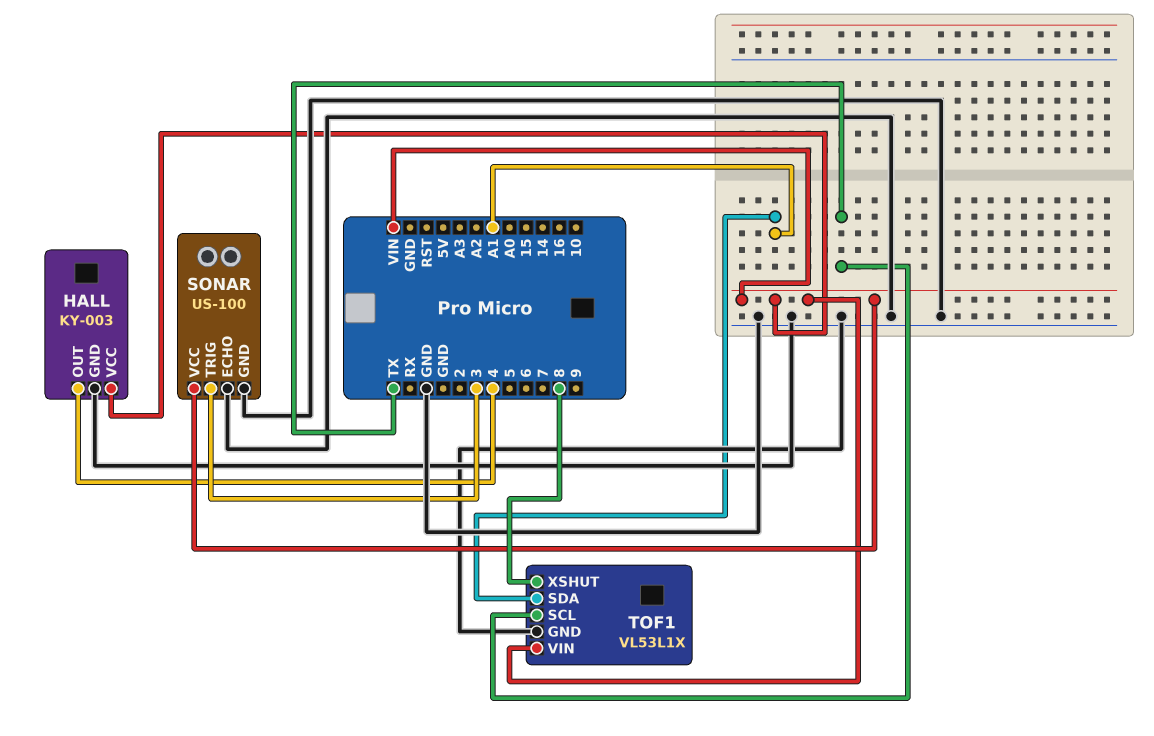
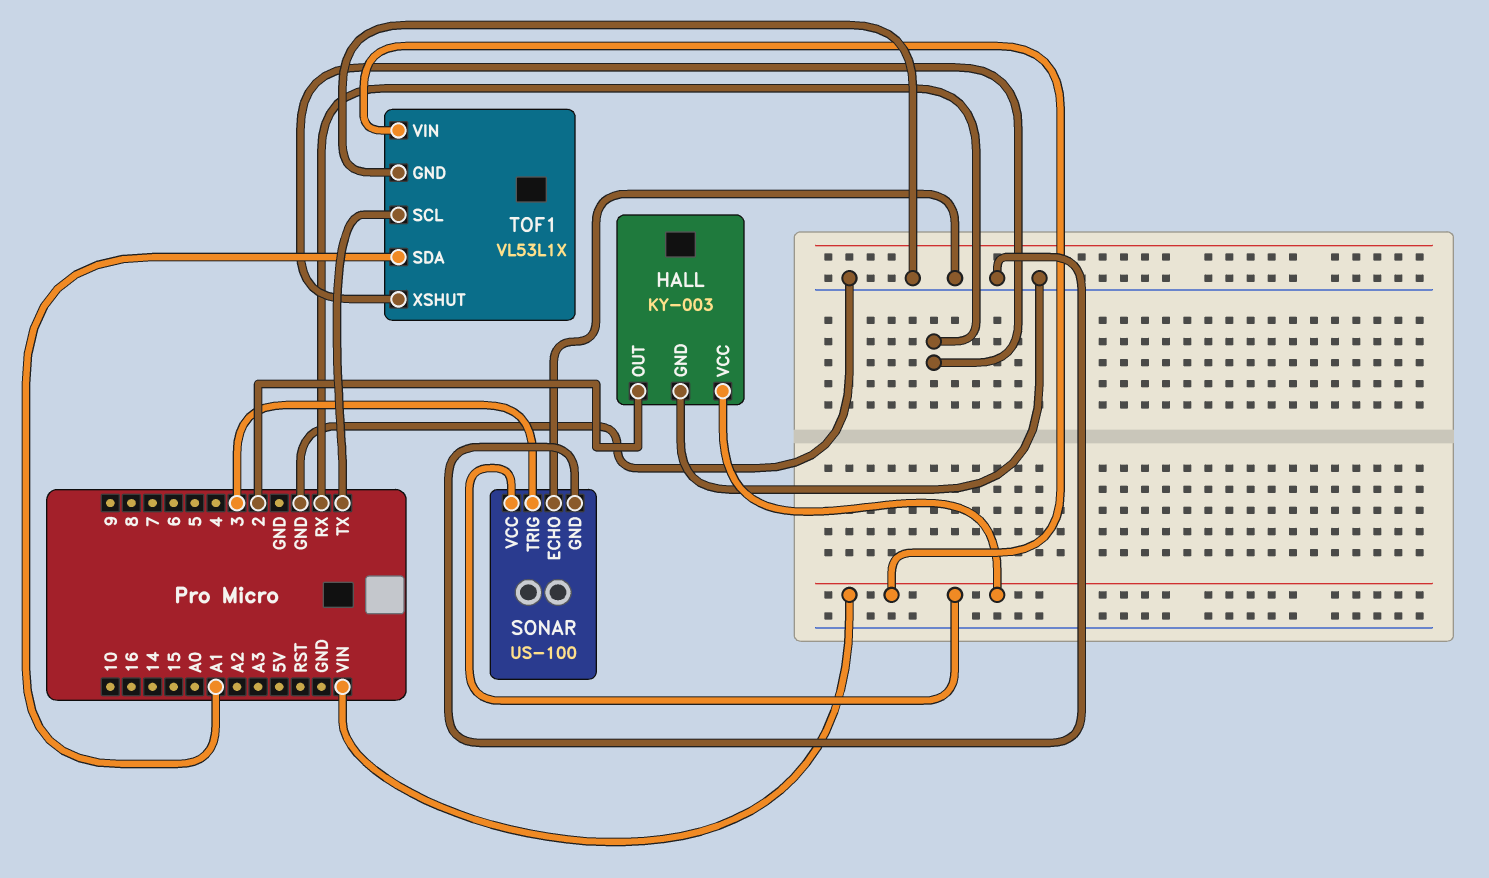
HALL pin OUT: 4 -> 2
TOF1 pin XSHUT: 8 -> RX

